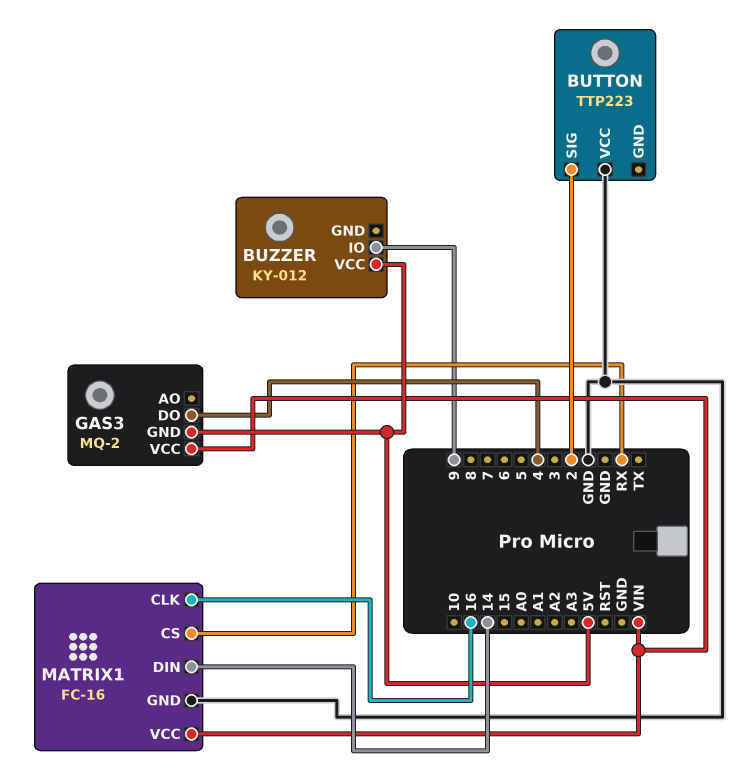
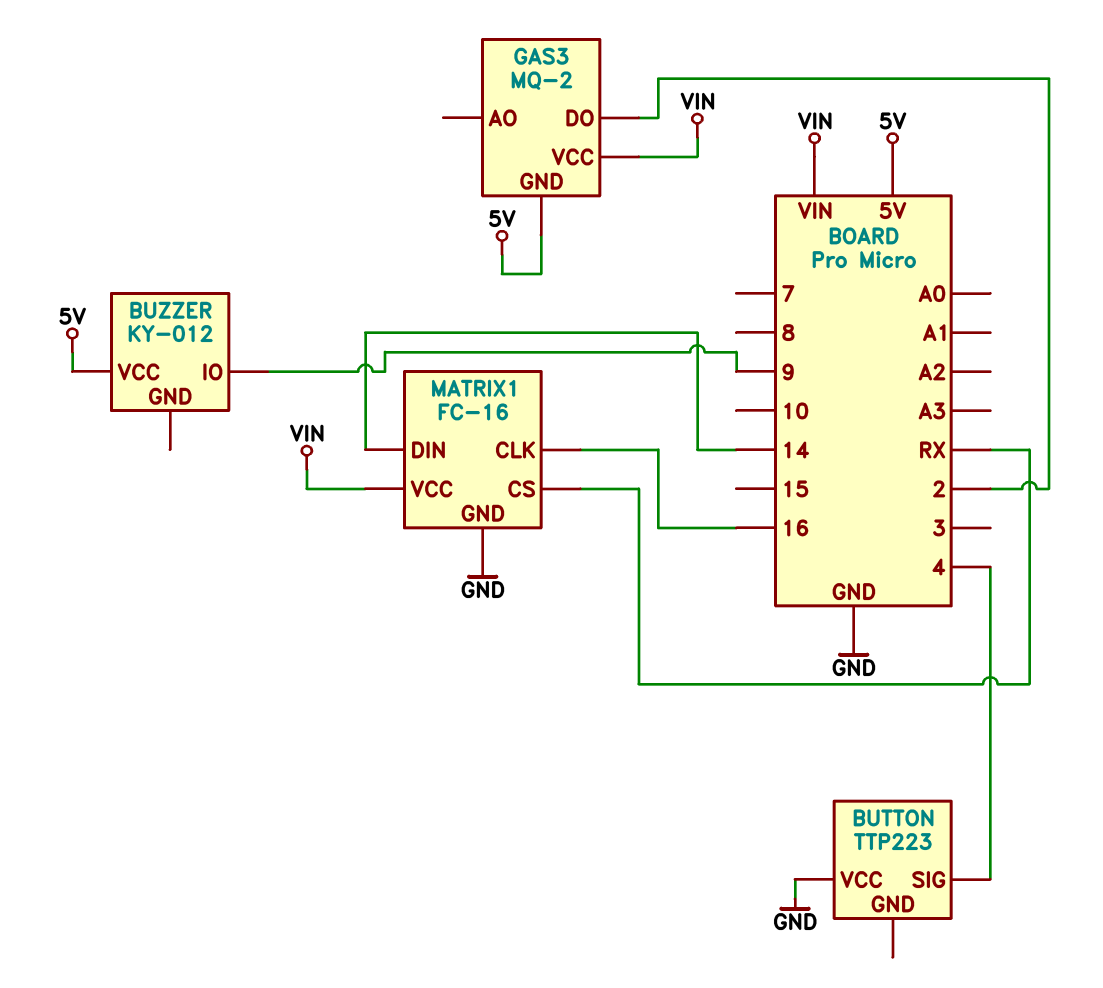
BUTTON pin SIG: 2 -> 4
GAS3 pin DO: 4 -> 2

